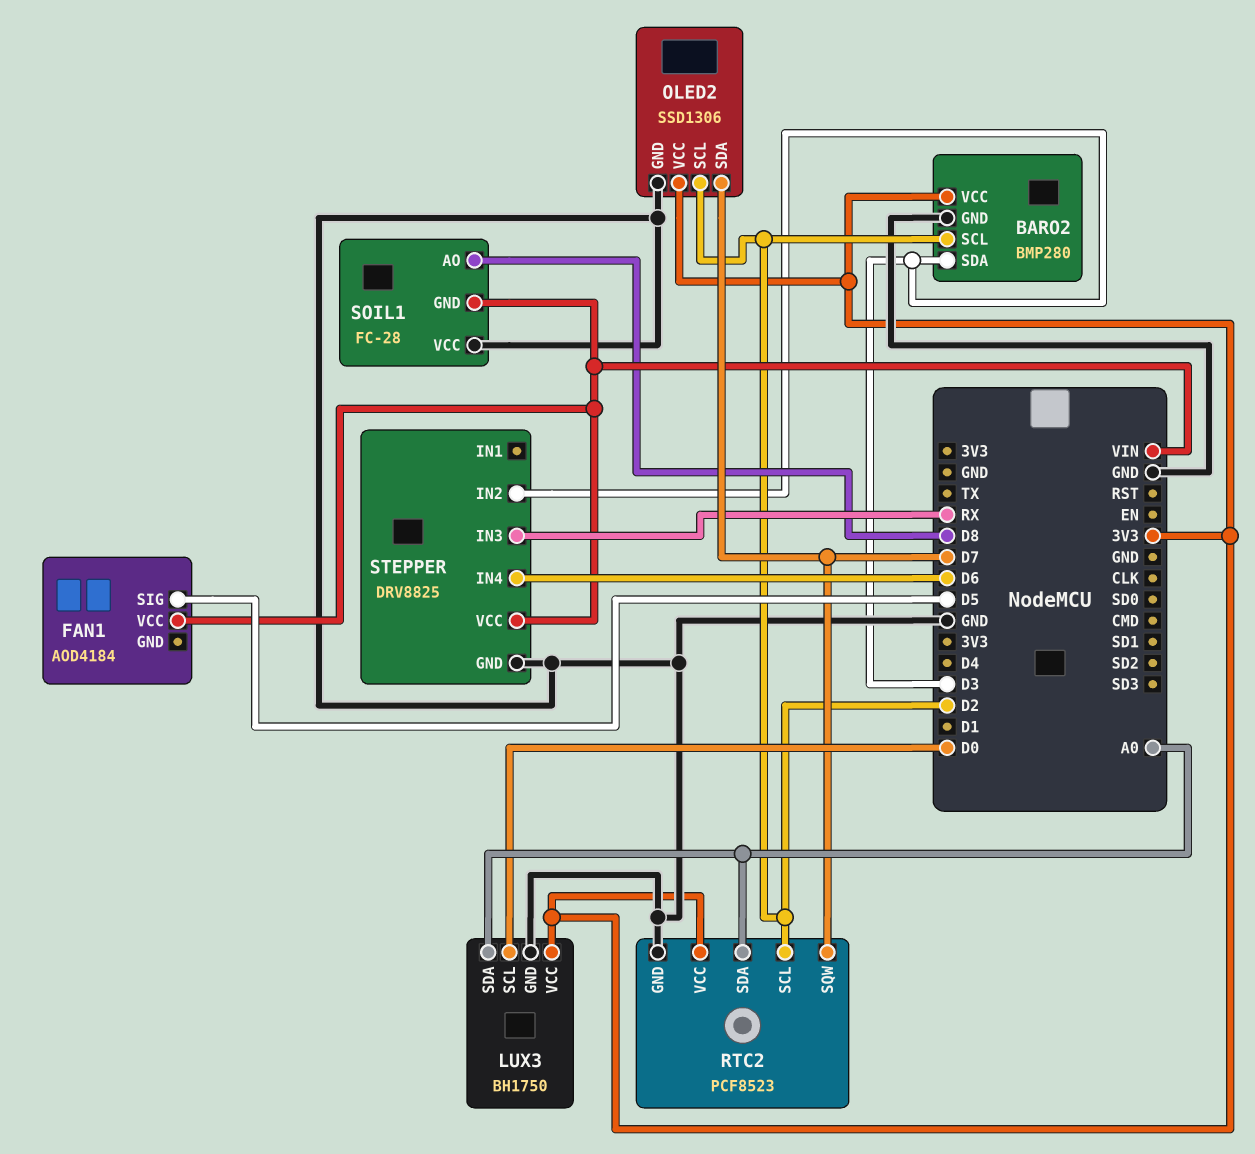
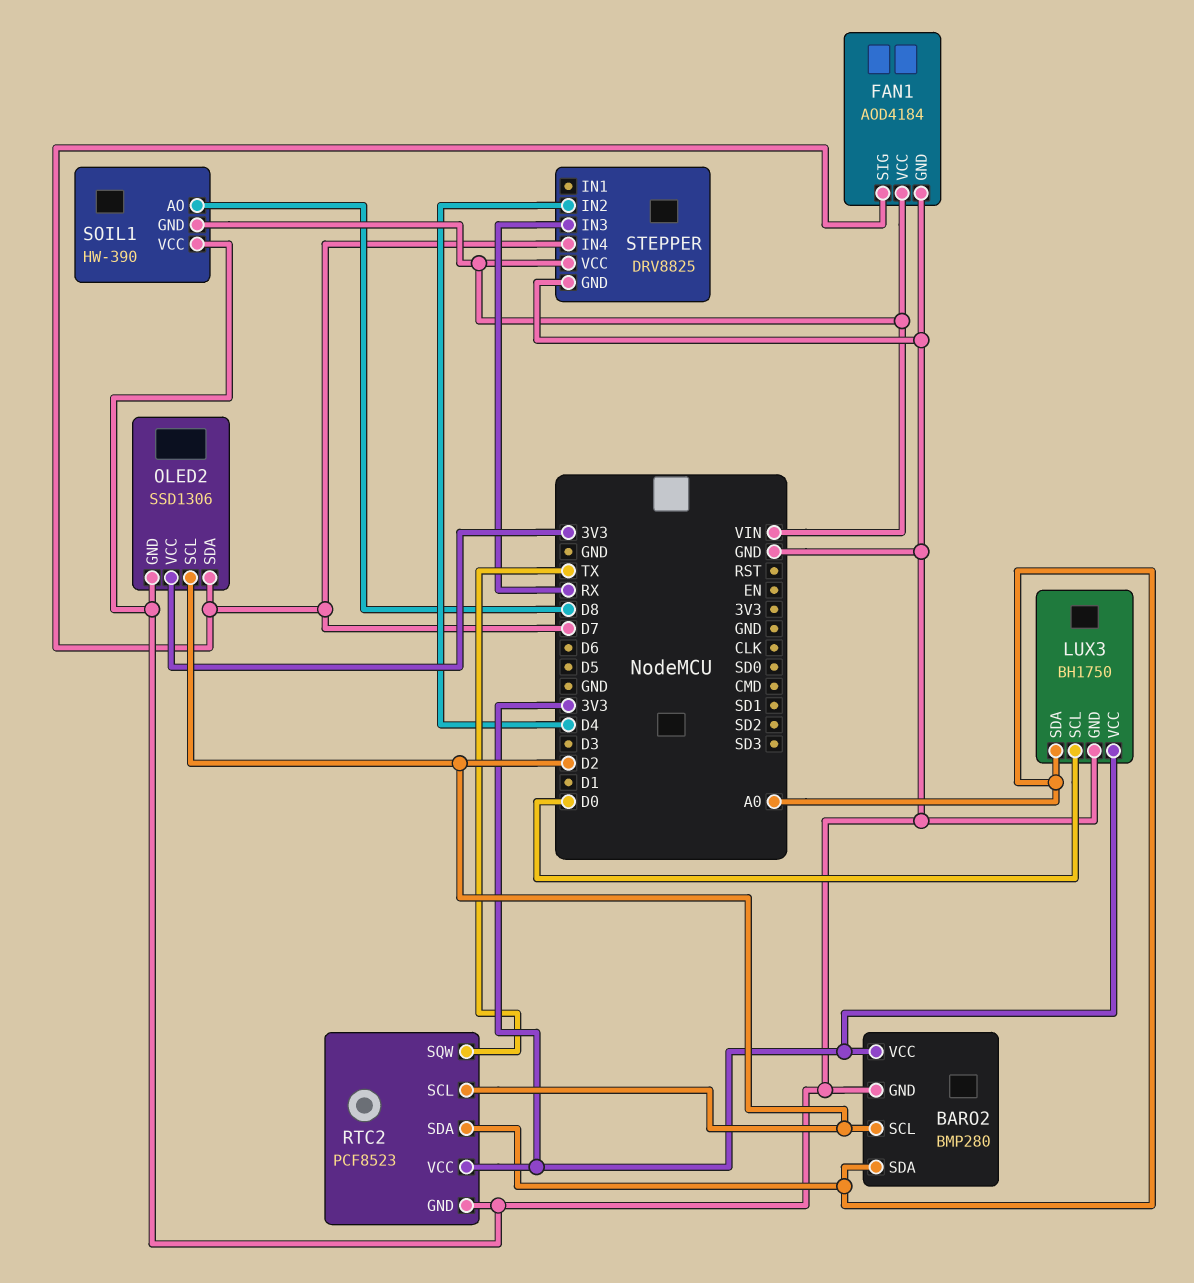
BARO2 pin SDA: D3 -> A0
FAN1 pin GND: none -> GND
FAN1 pin SIG: D5 -> D7
RTC2 pin SQW: D7 -> TX
SOIL1: FC-28 -> HW-390
STEPPER pin IN2: D3 -> D4
STEPPER pin IN4: D6 -> D7

